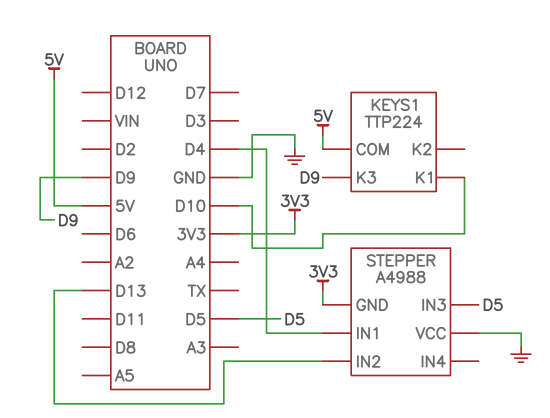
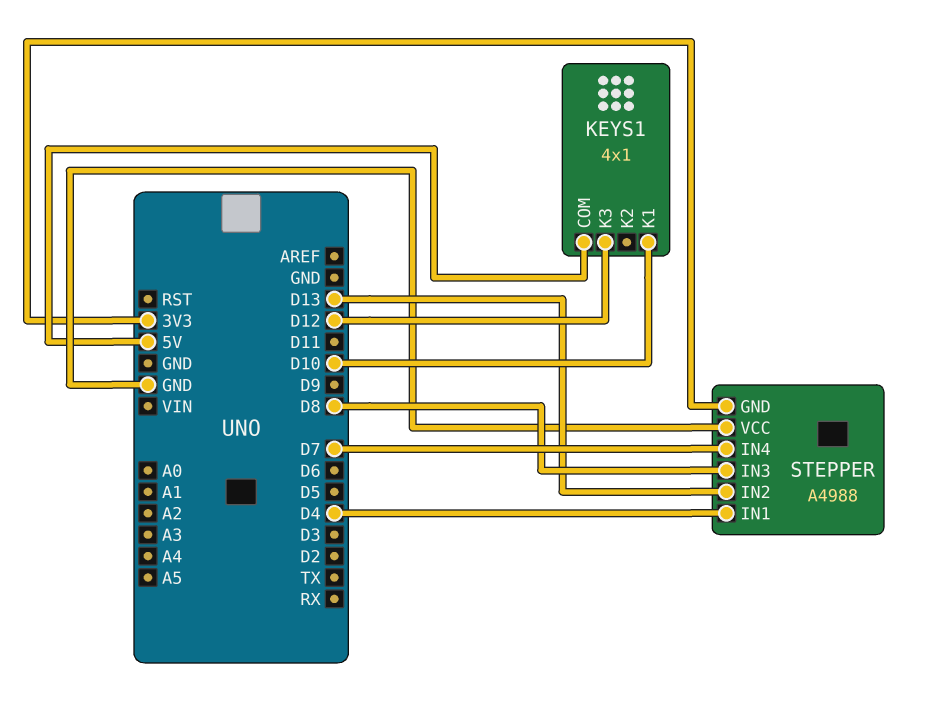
KEYS1: TTP224 -> 4x1
KEYS1 pin K3: D9 -> D12
STEPPER pin IN3: D5 -> D8
STEPPER pin IN4: none -> D7

